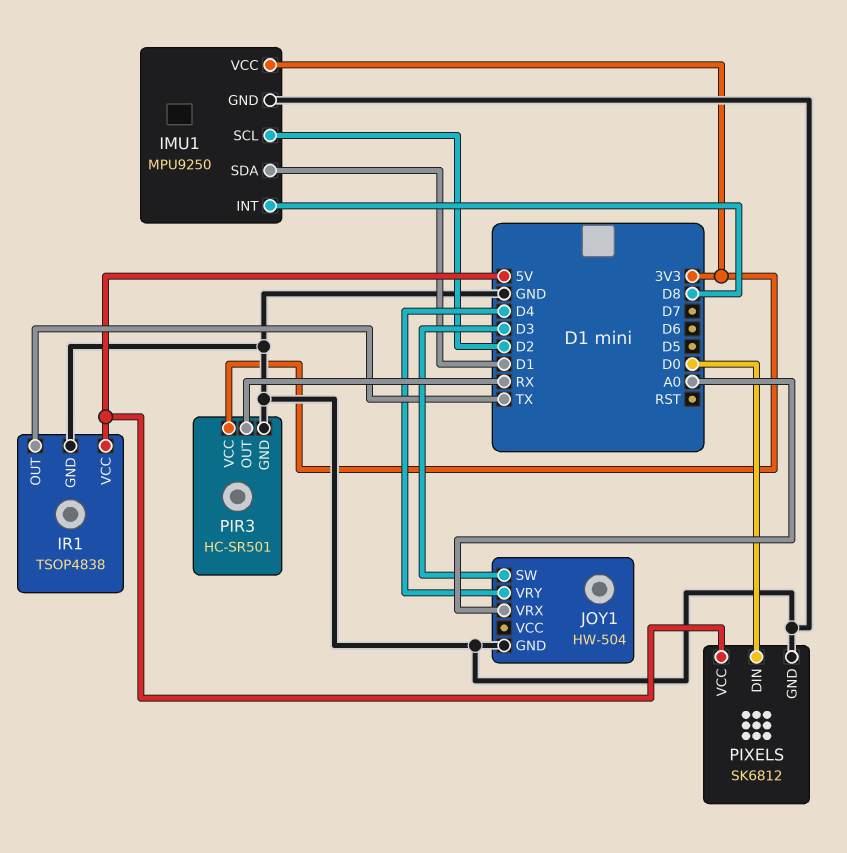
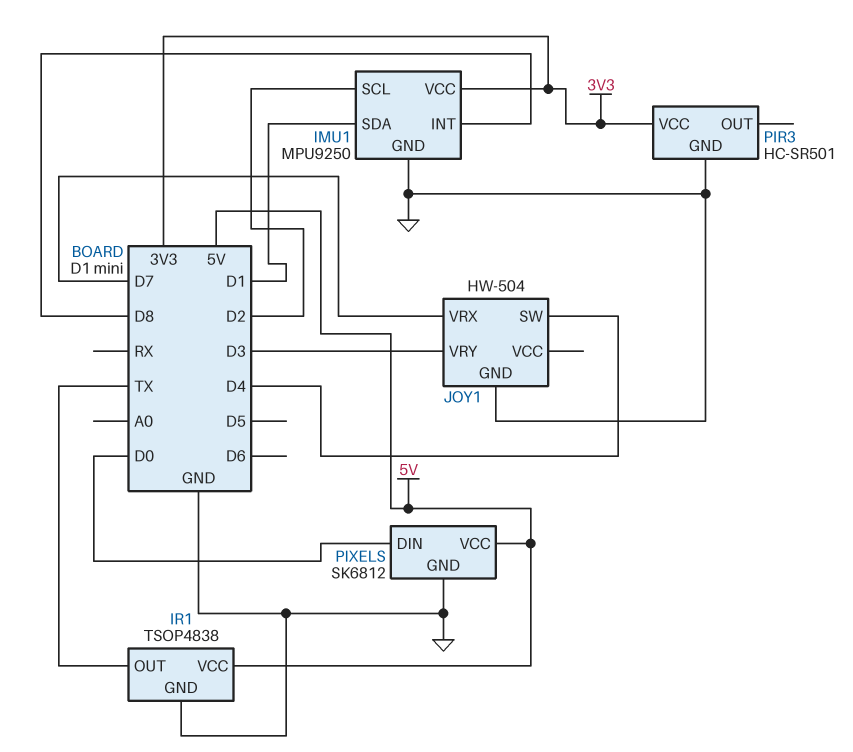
JOY1 pin SW: D3 -> D4
JOY1 pin VRX: A0 -> D7
JOY1 pin VRY: D4 -> D3
PIR3 pin OUT: RX -> none

